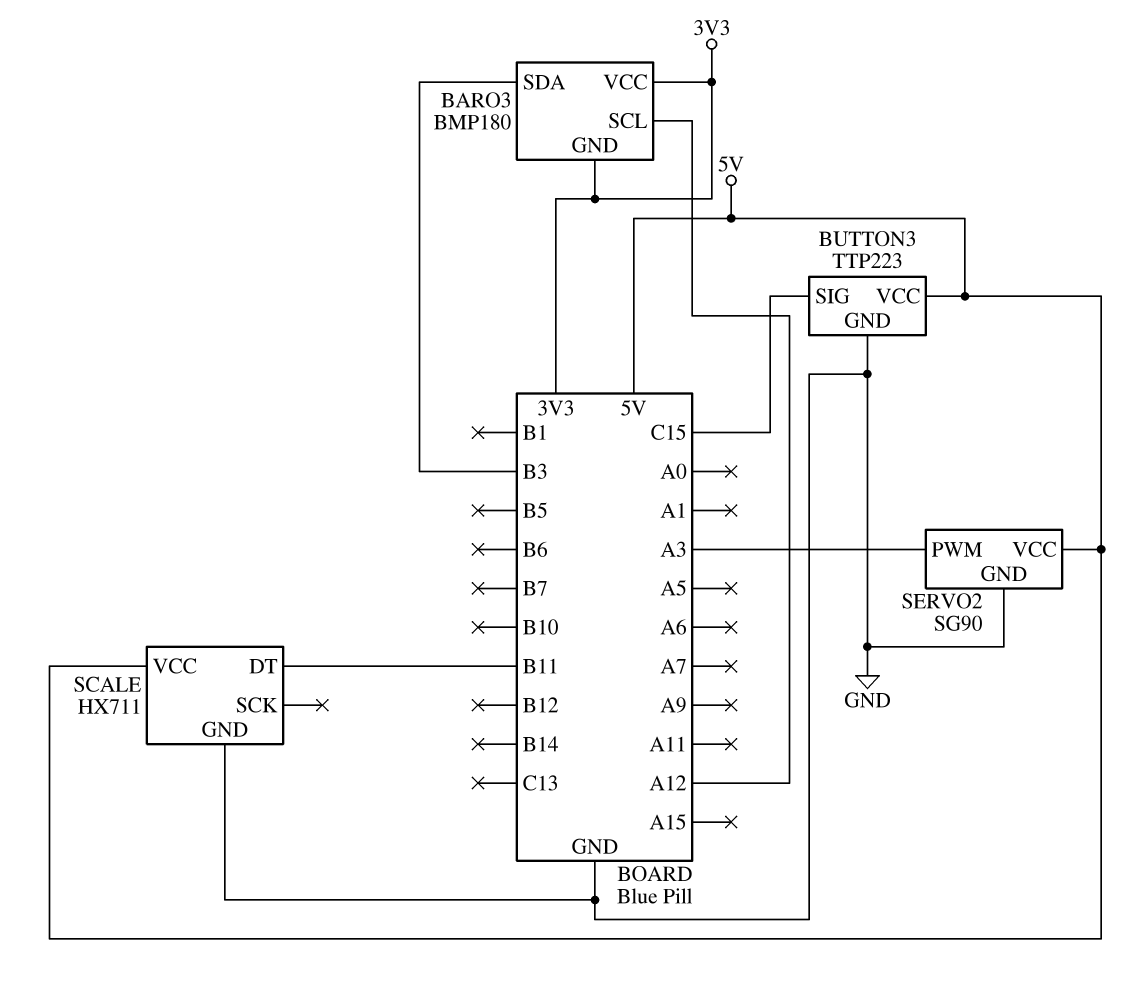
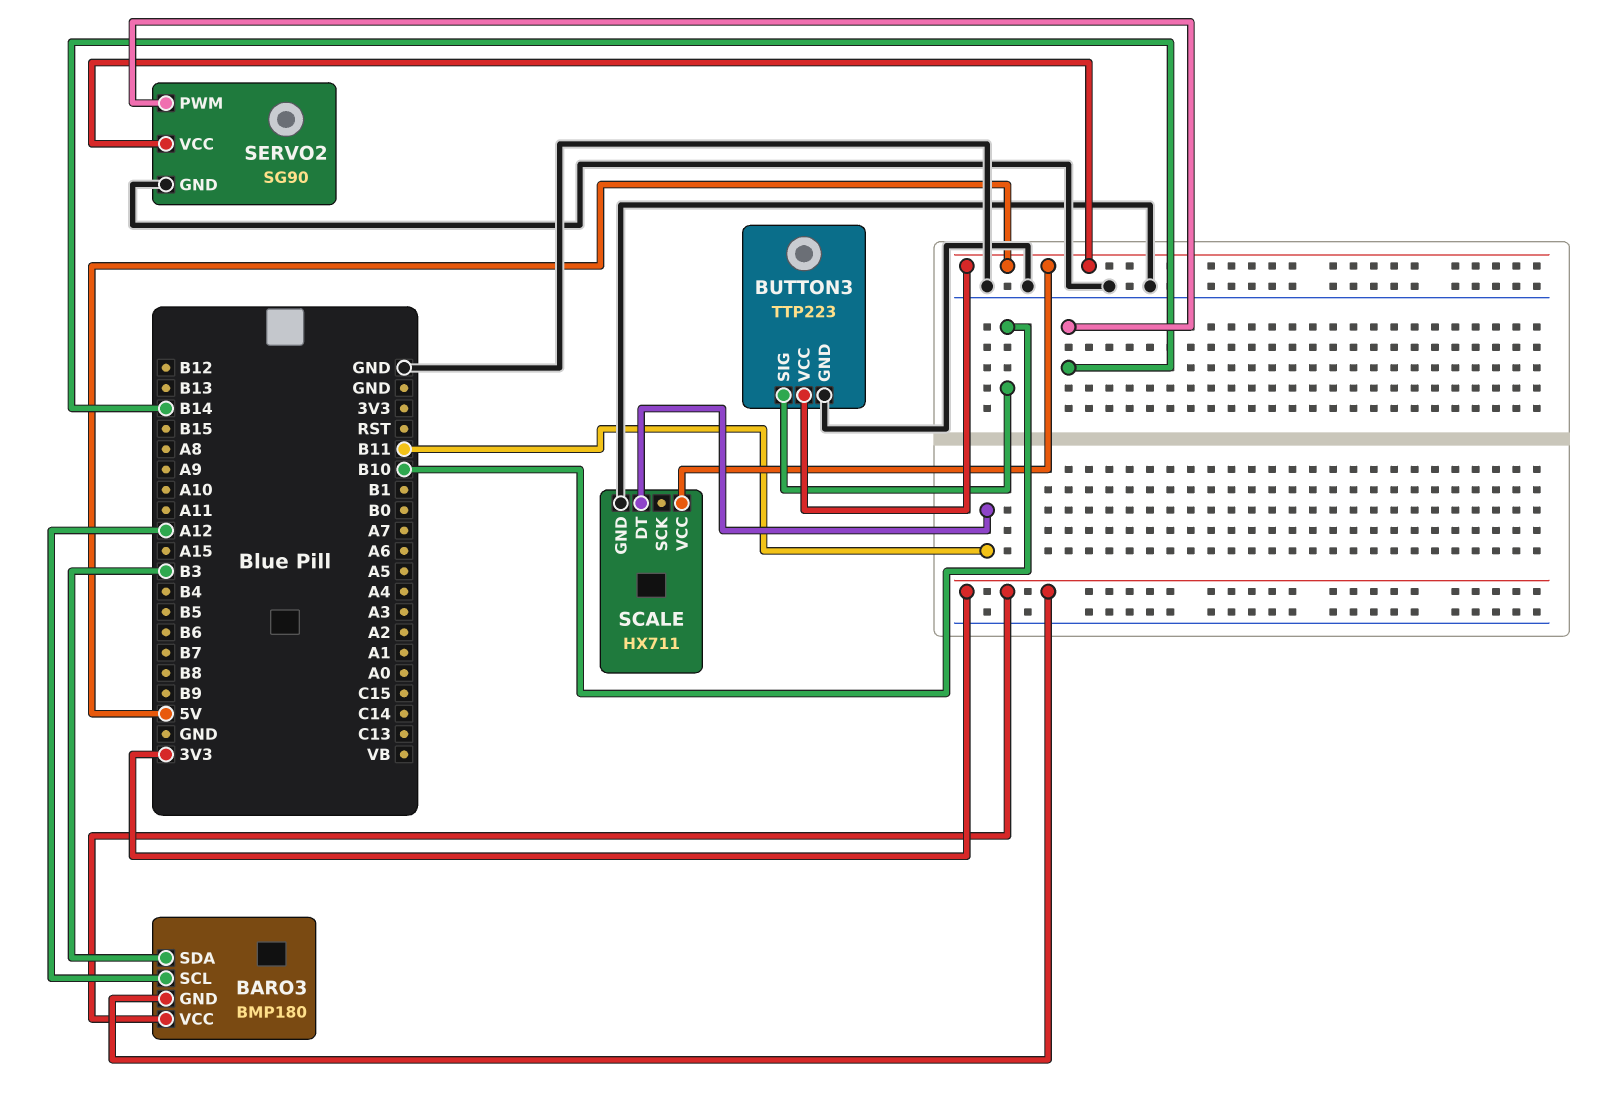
BUTTON3 pin SIG: C15 -> B10
SERVO2 pin PWM: A3 -> B14

